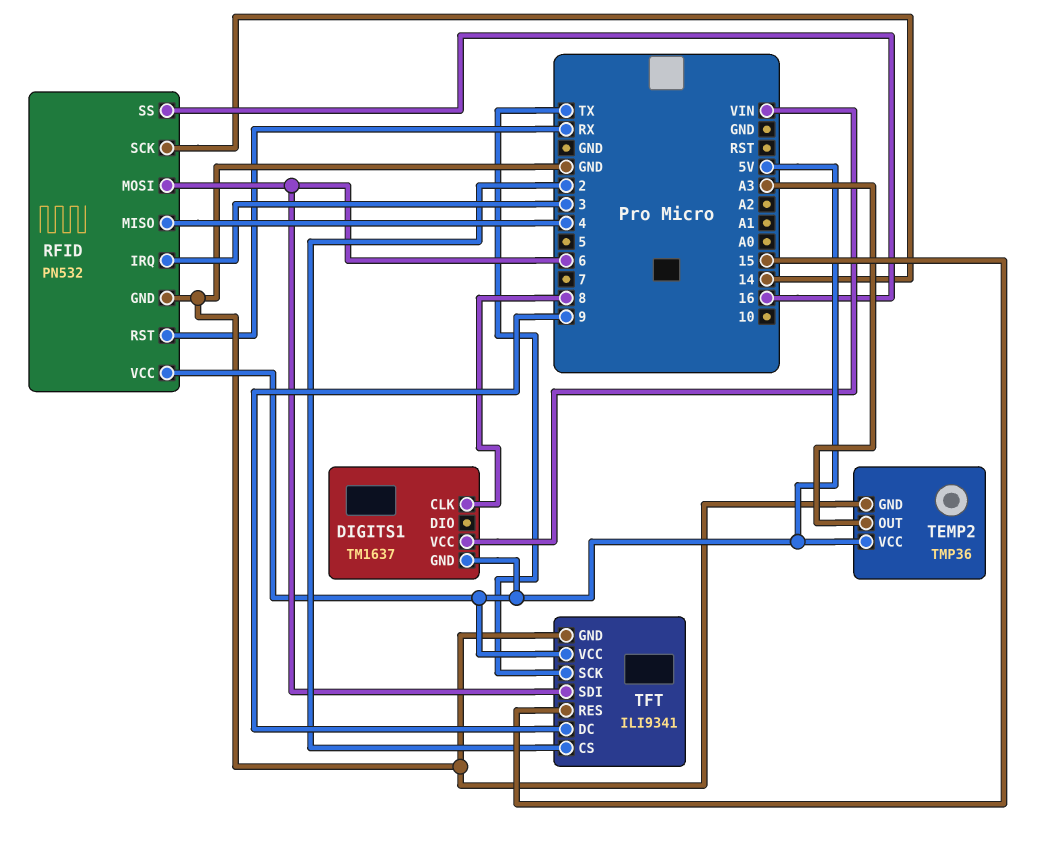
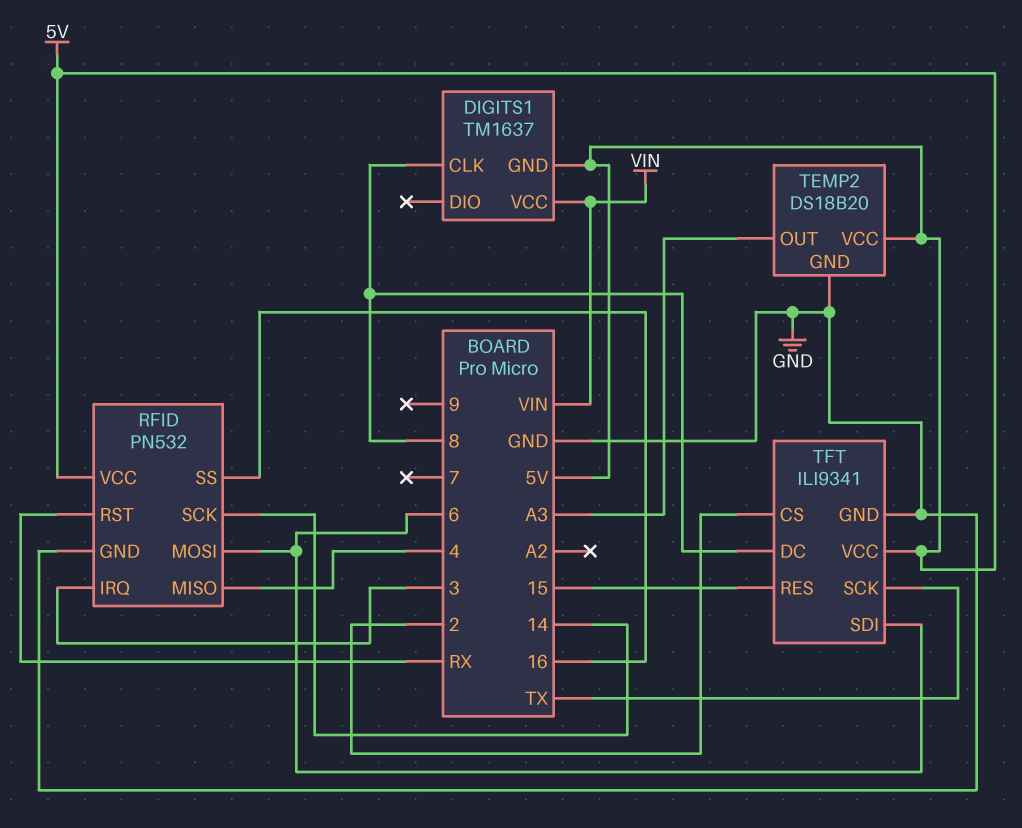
TEMP2: TMP36 -> DS18B20
TFT pin DC: 9 -> 8

